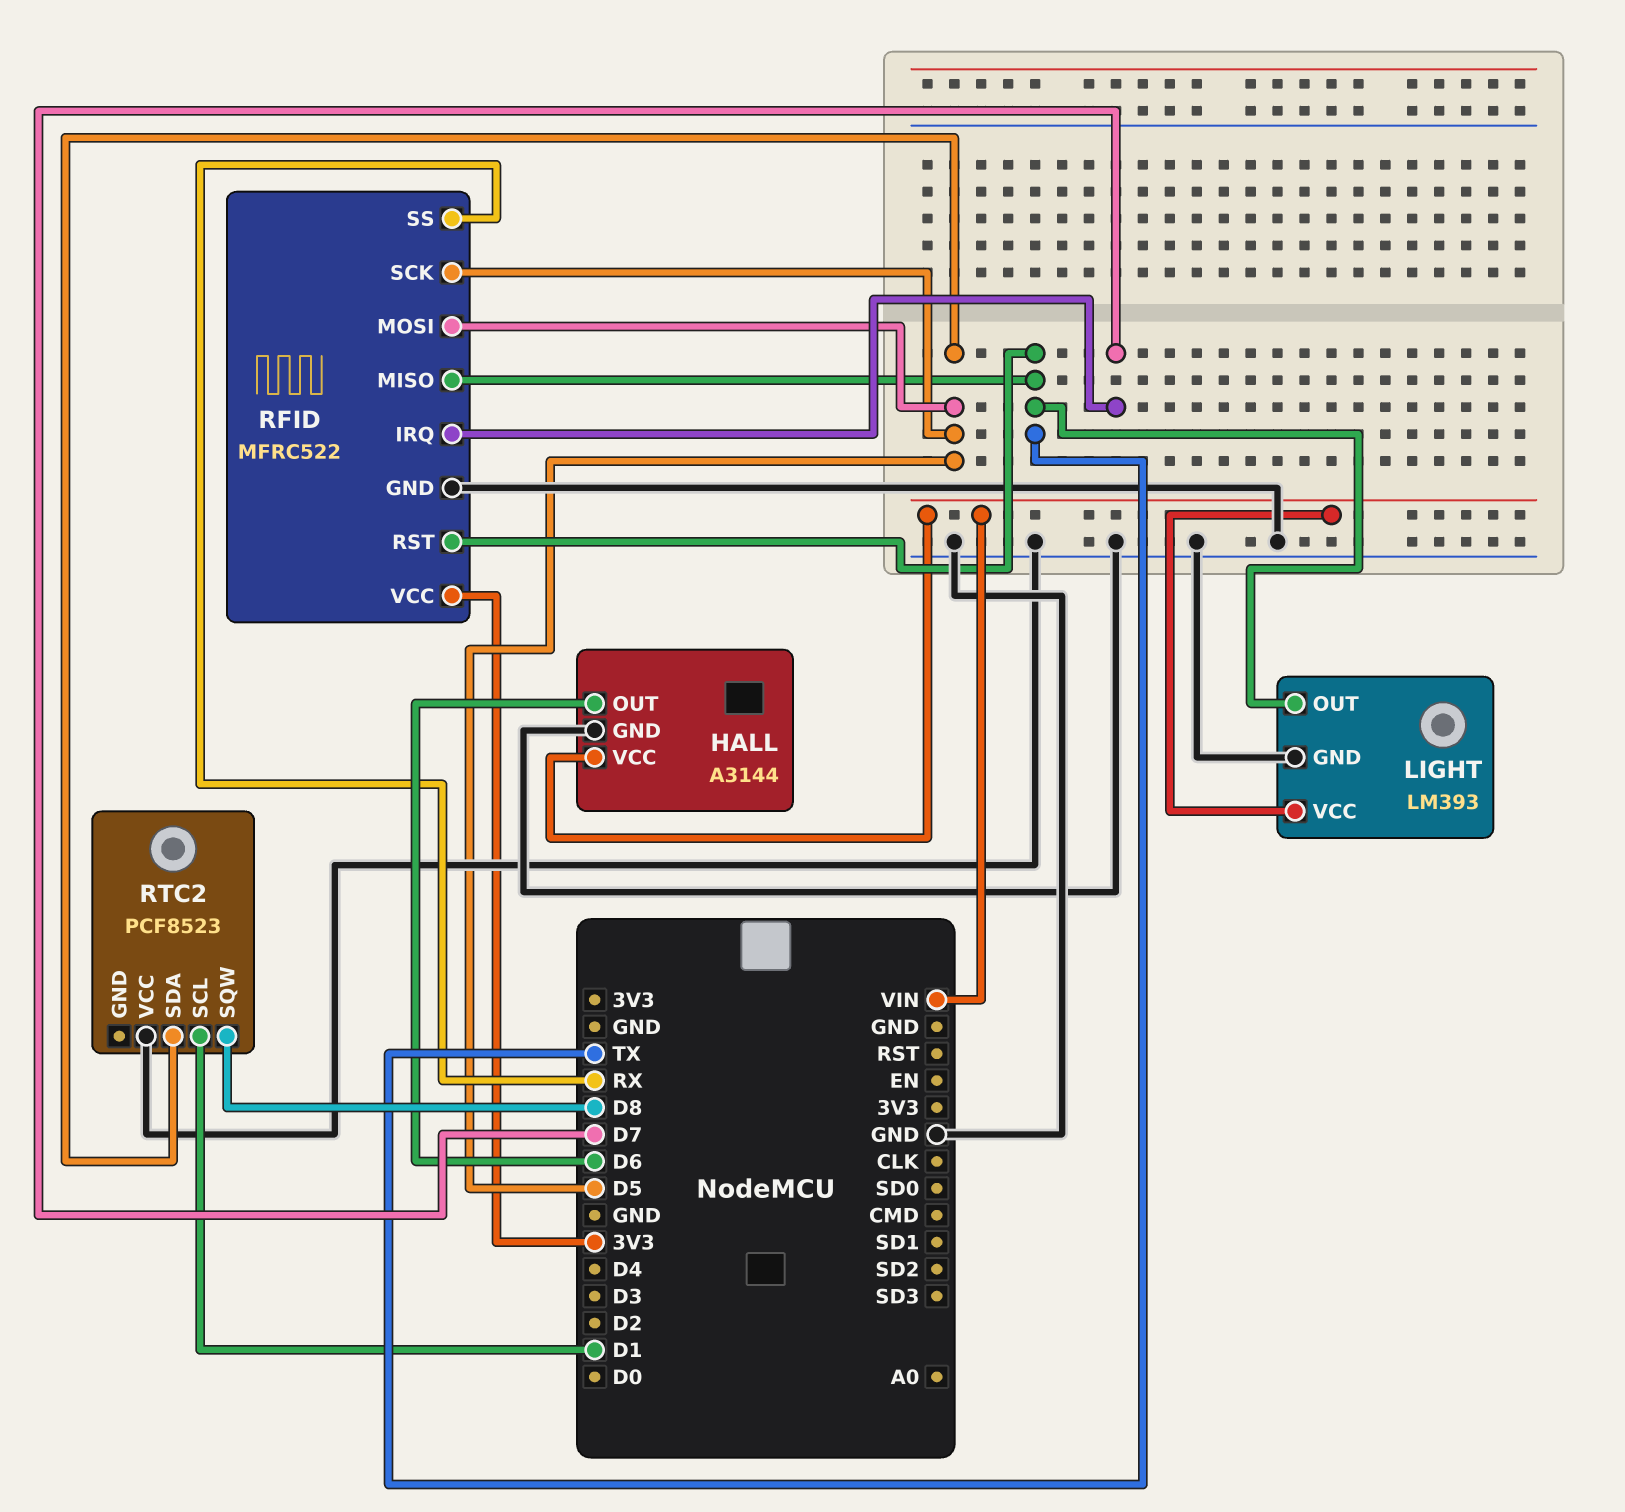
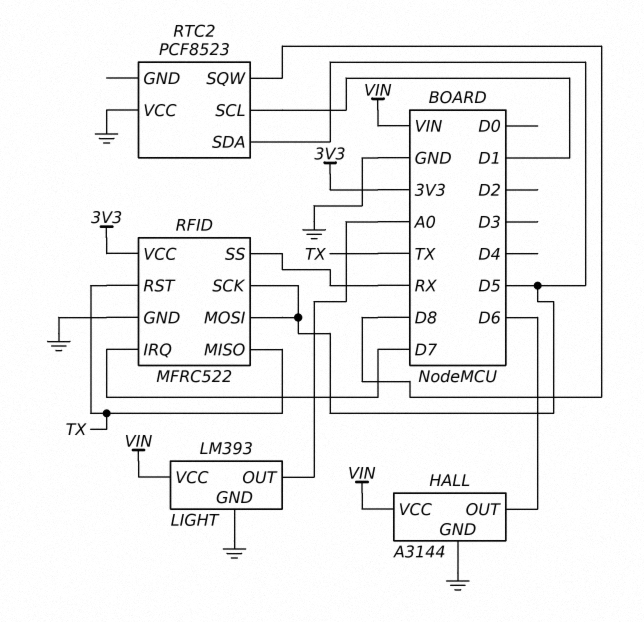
LIGHT pin OUT: TX -> A0

